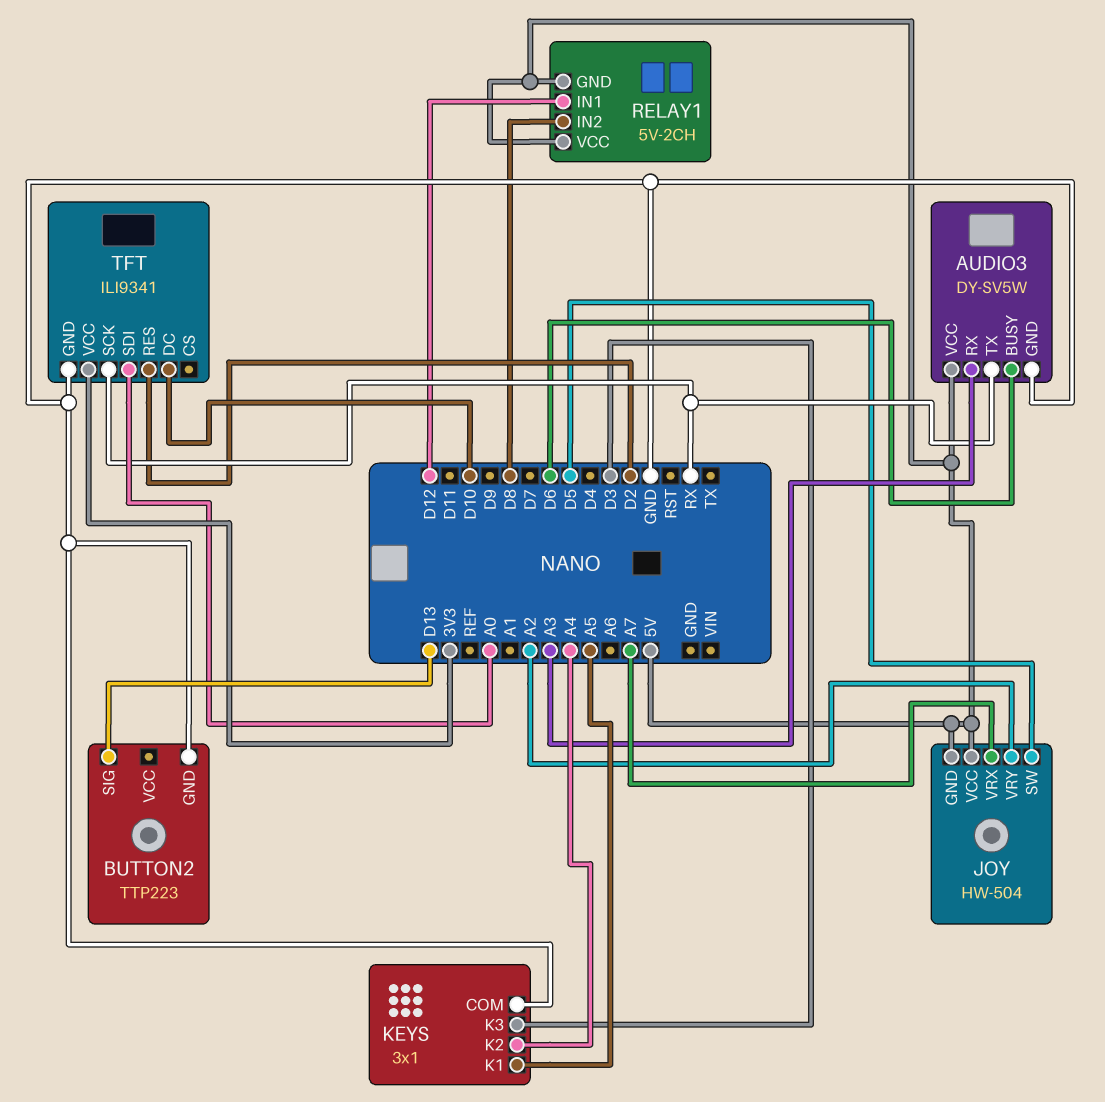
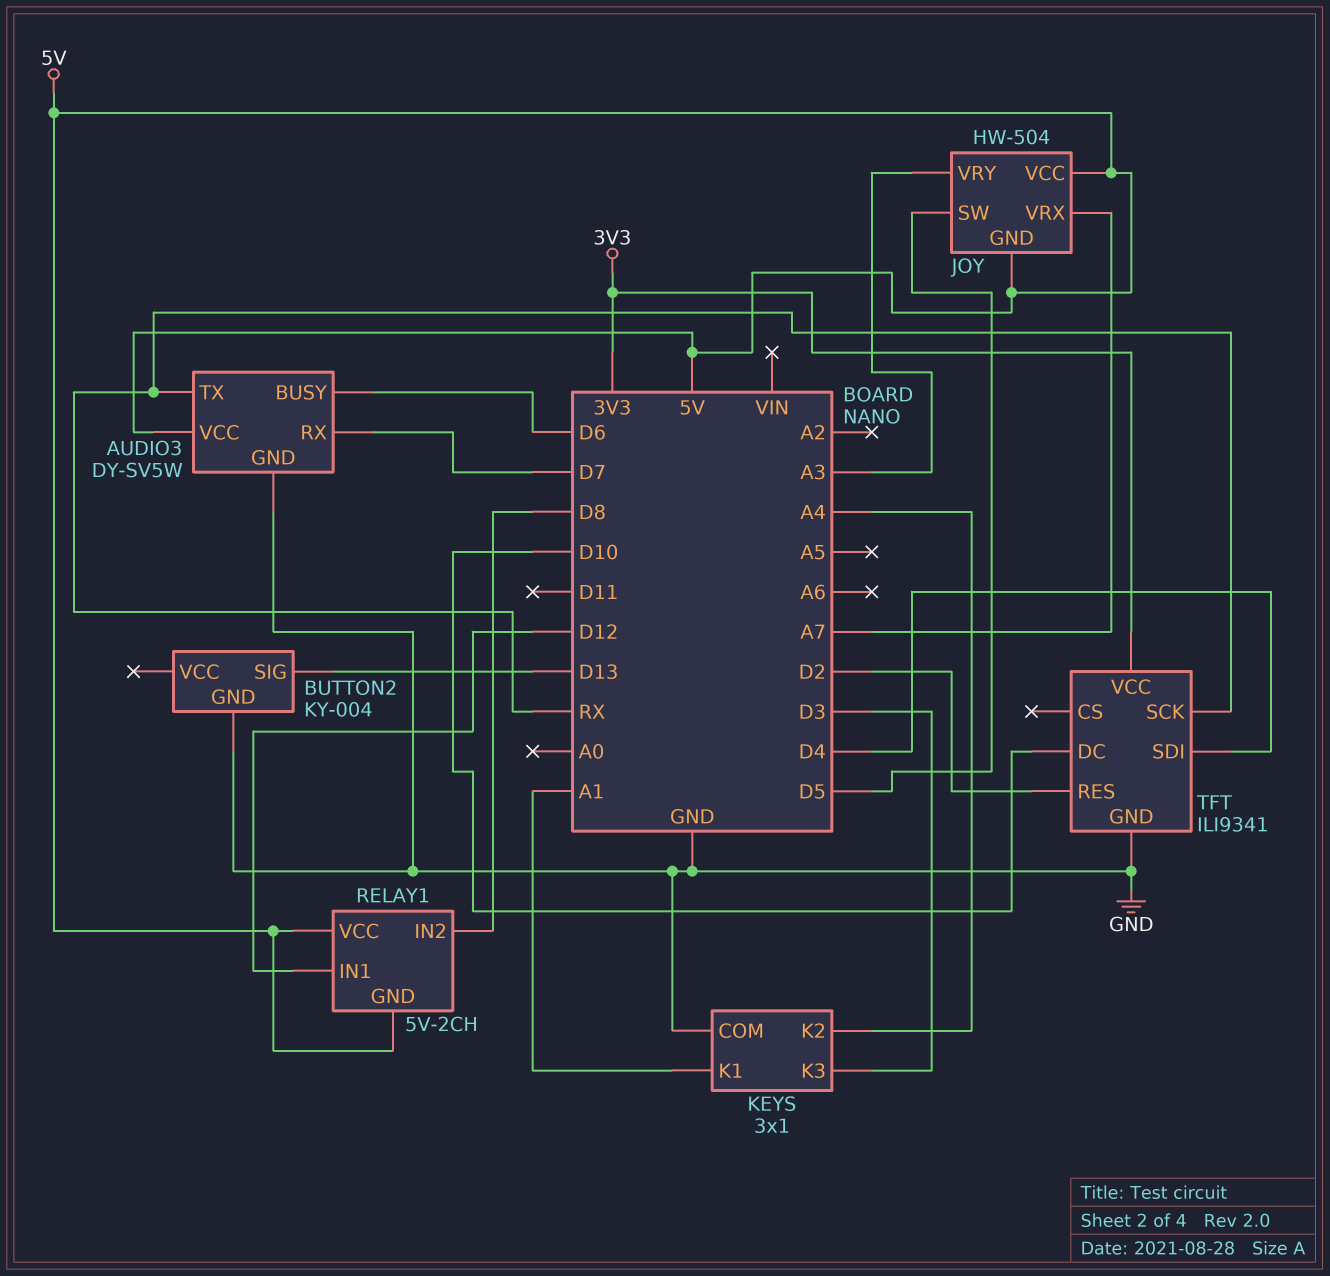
AUDIO3 pin RX: A3 -> D7
BUTTON2: TTP223 -> KY-004
JOY pin VRY: A2 -> A3
KEYS pin K1: A5 -> A1
TFT pin SDI: A0 -> D4

